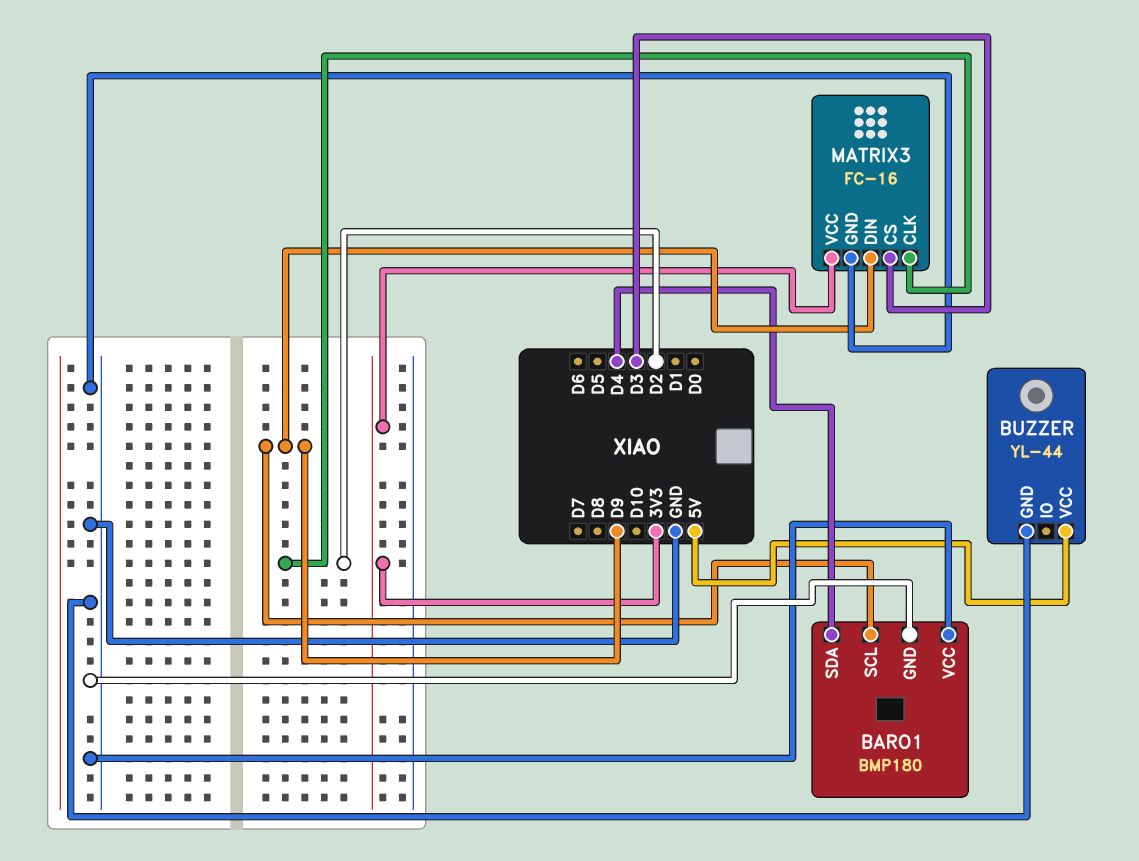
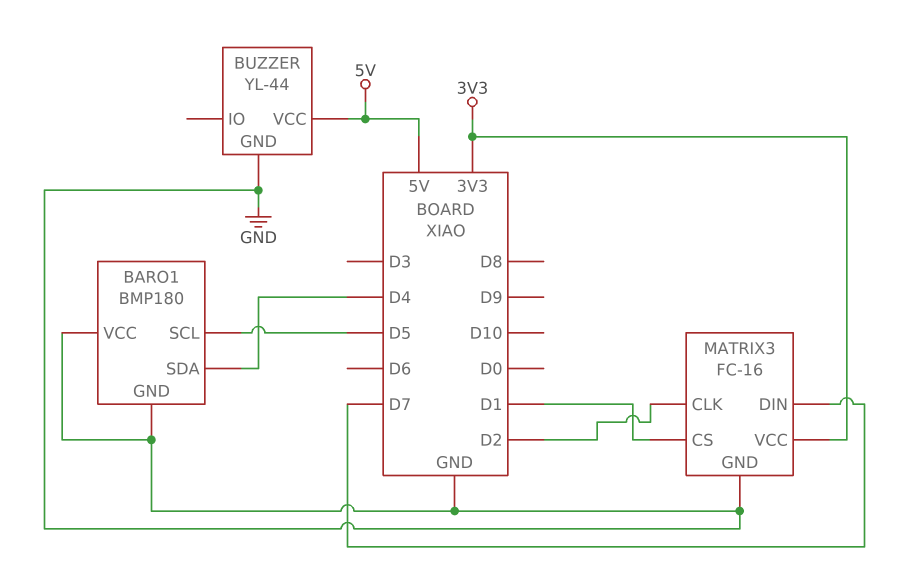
BARO1 pin SCL: D9 -> D5
MATRIX3 pin CS: D3 -> D1
MATRIX3 pin DIN: D9 -> D7

